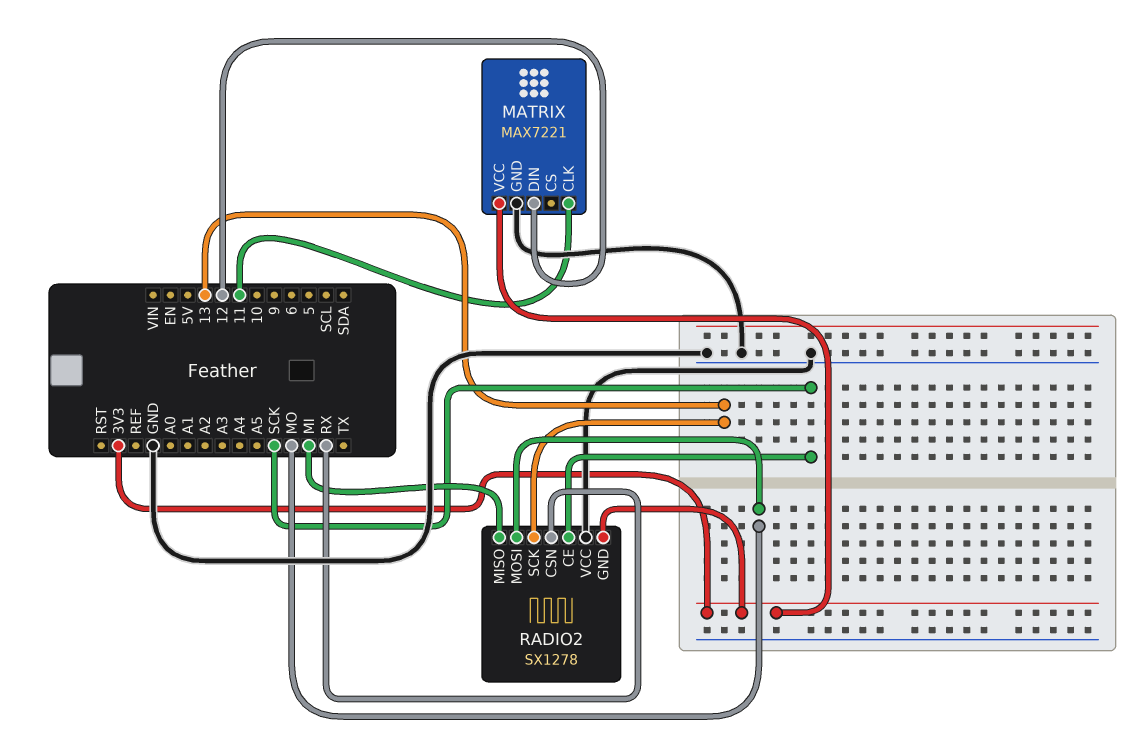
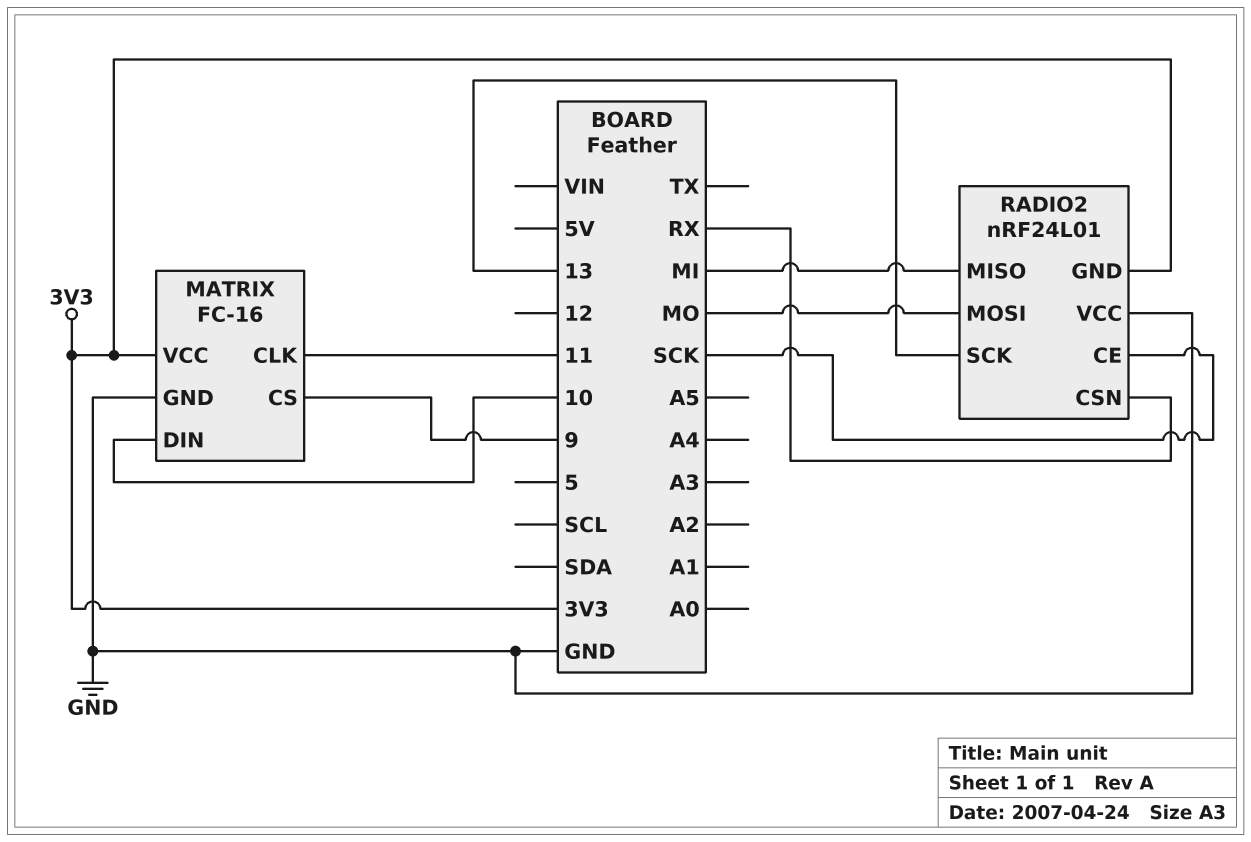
MATRIX: MAX7221 -> FC-16
MATRIX pin CS: none -> 9
MATRIX pin DIN: 12 -> 10
RADIO2: SX1278 -> nRF24L01

